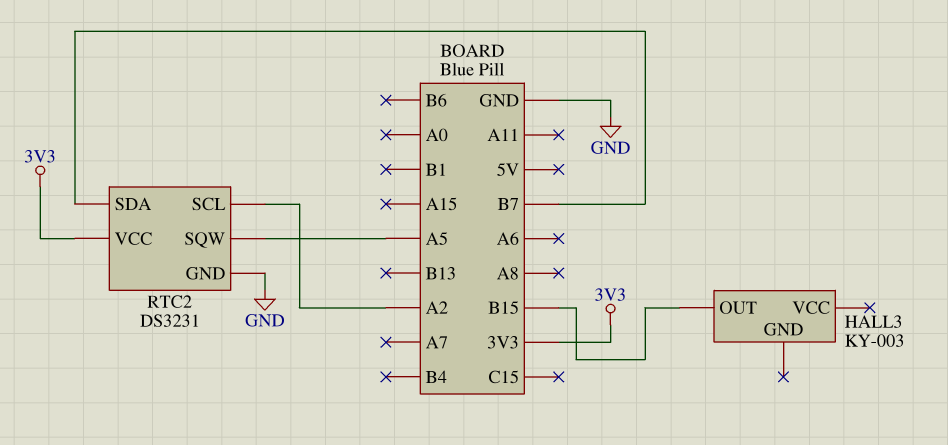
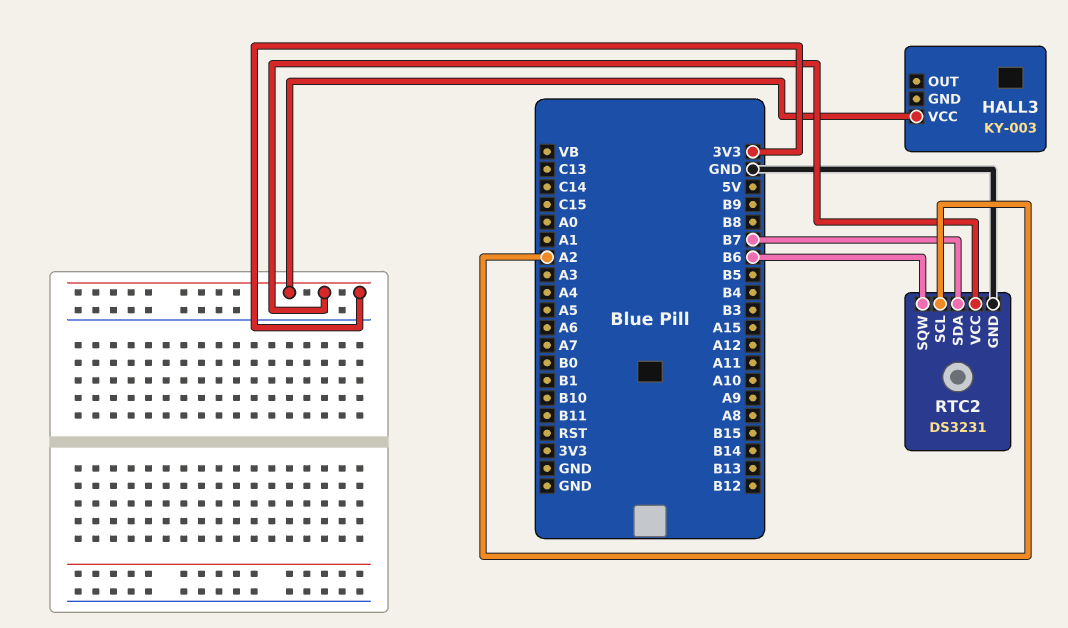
HALL3 pin OUT: B15 -> none
HALL3 pin VCC: none -> 3V3
RTC2 pin SQW: A5 -> B6

